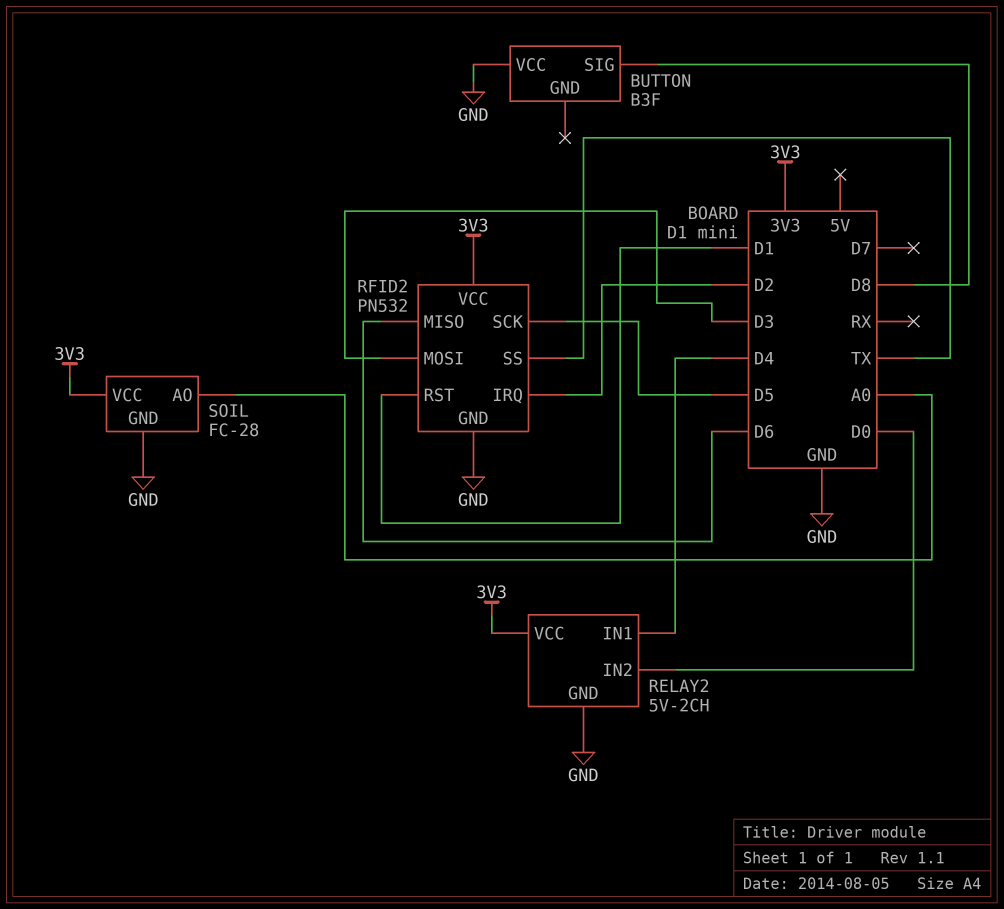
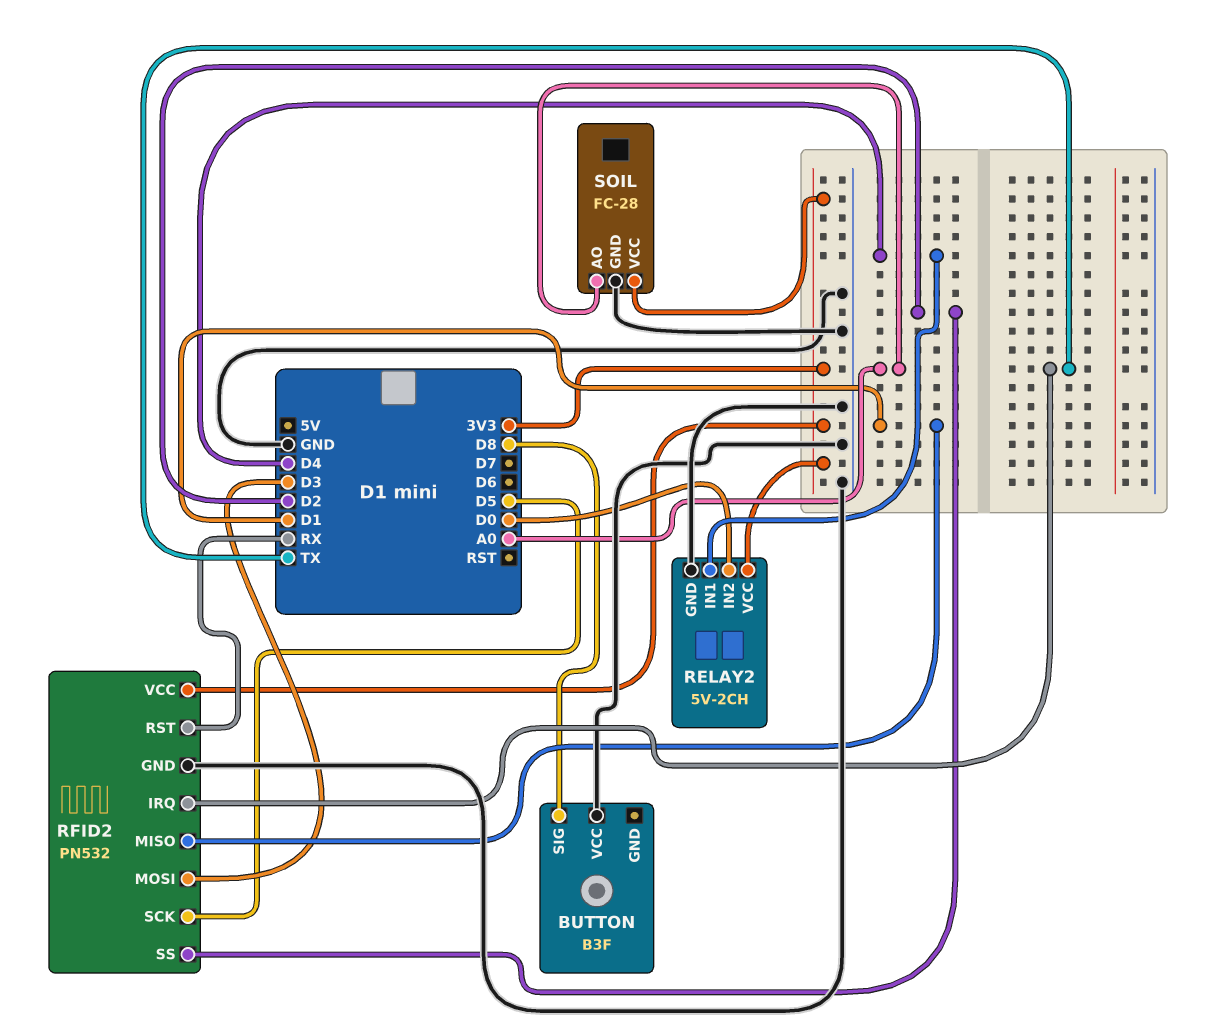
RFID2 pin IRQ: D2 -> TX
RFID2 pin MISO: D6 -> D1
RFID2 pin RST: D1 -> RX
RFID2 pin SS: TX -> D2

